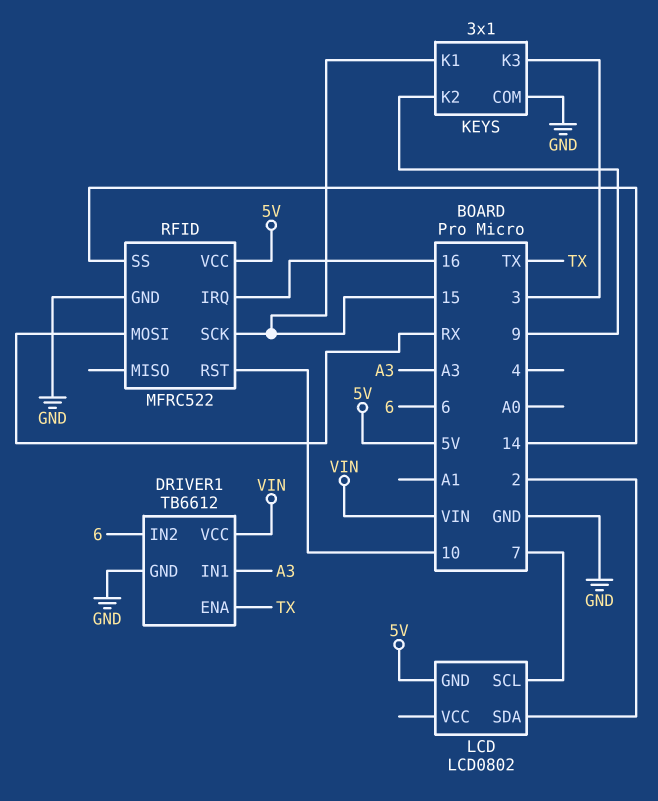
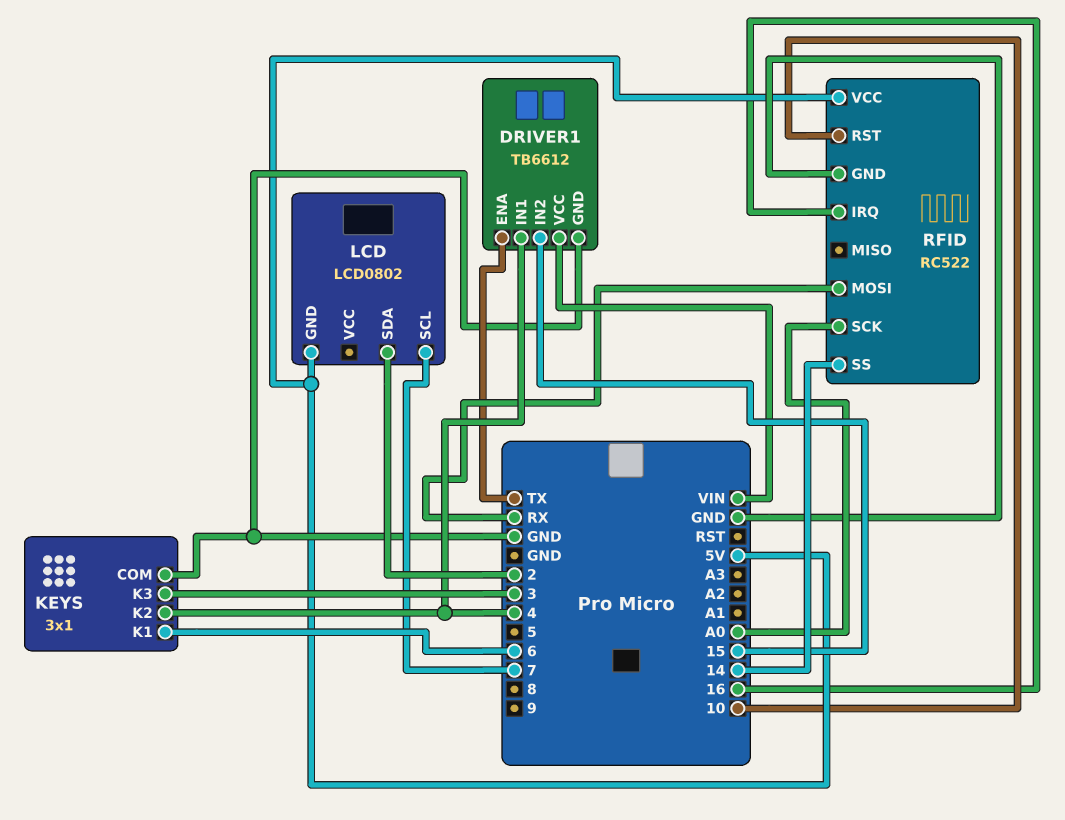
DRIVER1 pin IN1: A3 -> 4
DRIVER1 pin IN2: 6 -> 15
KEYS pin K1: 15 -> 6
KEYS pin K2: 9 -> 4
RFID: MFRC522 -> RC522
RFID pin SCK: 15 -> A0

